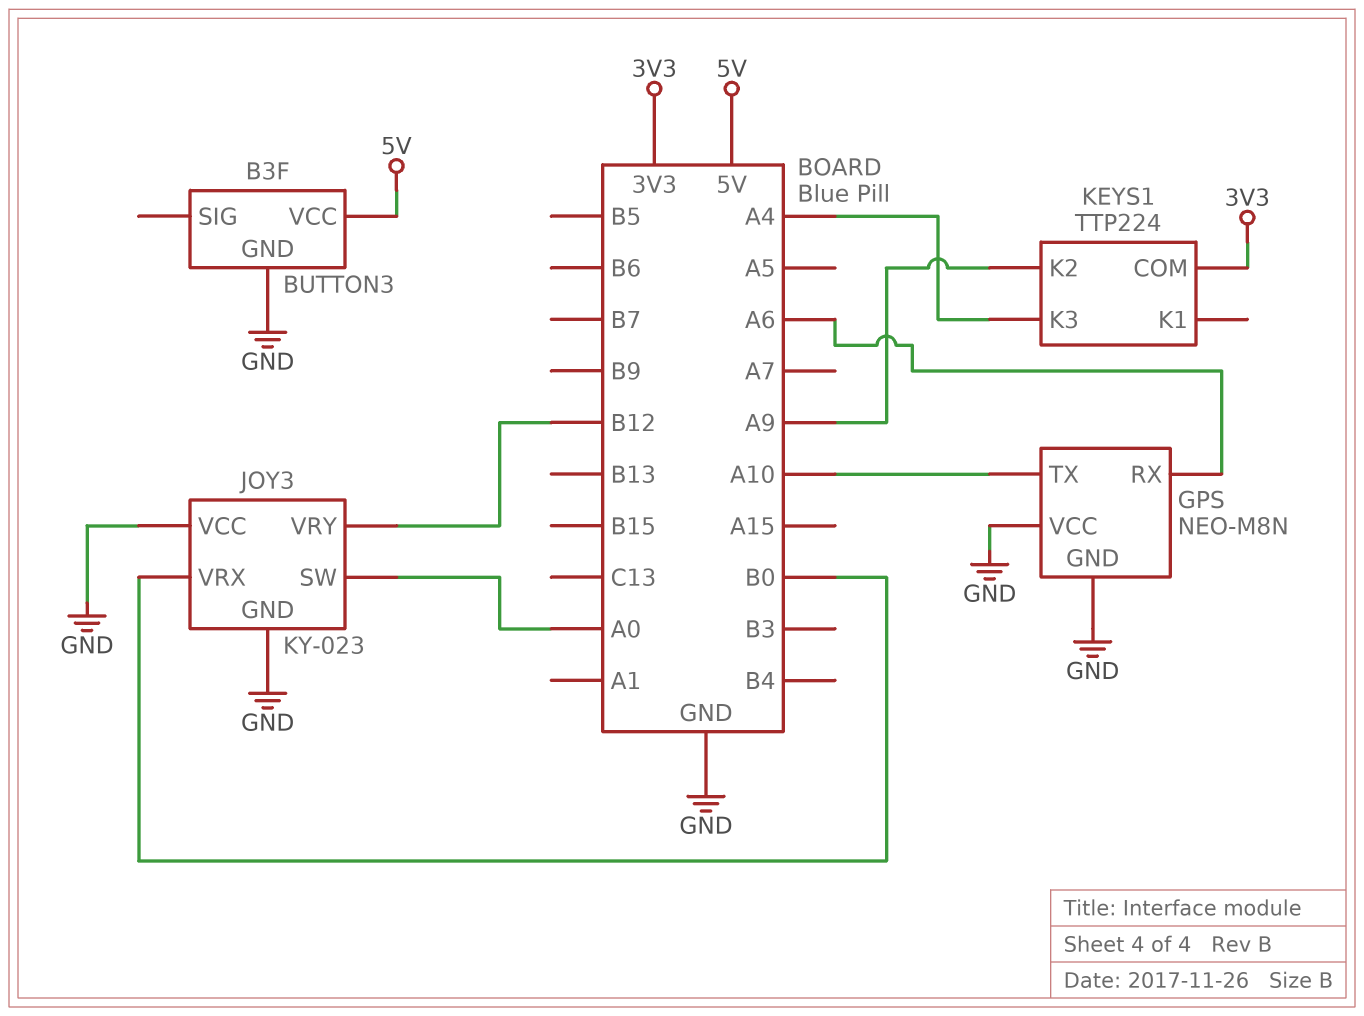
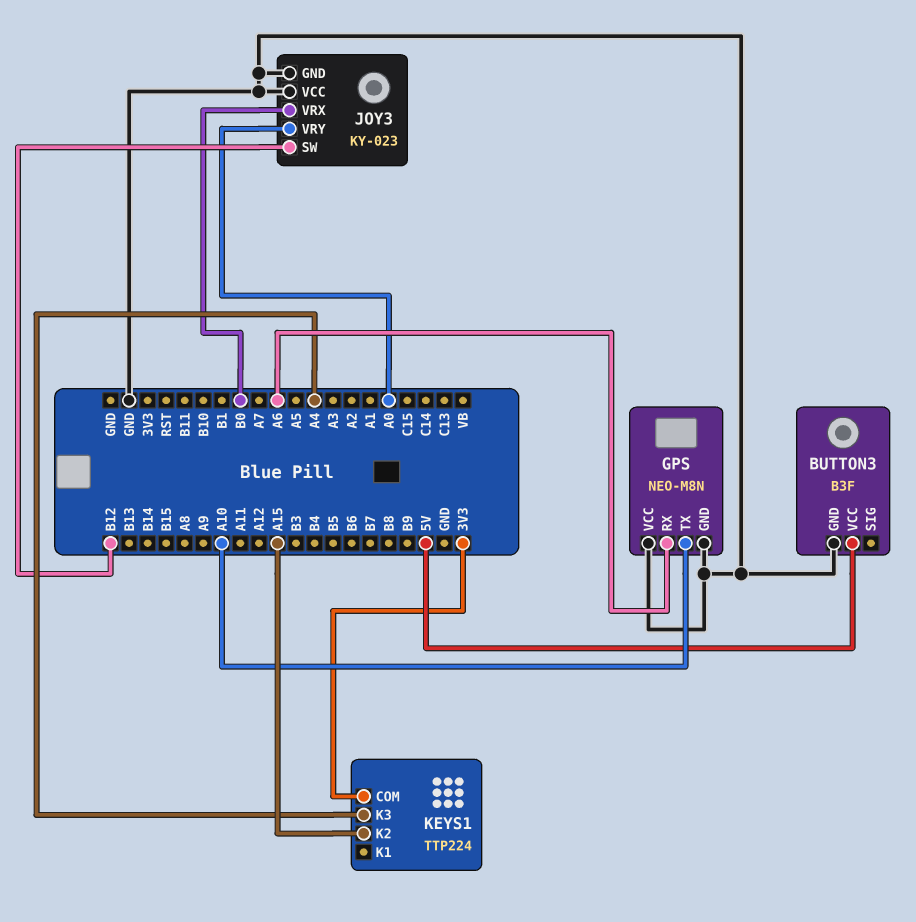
JOY3 pin SW: A0 -> B12
JOY3 pin VRY: B12 -> A0
KEYS1 pin K2: A9 -> A15

